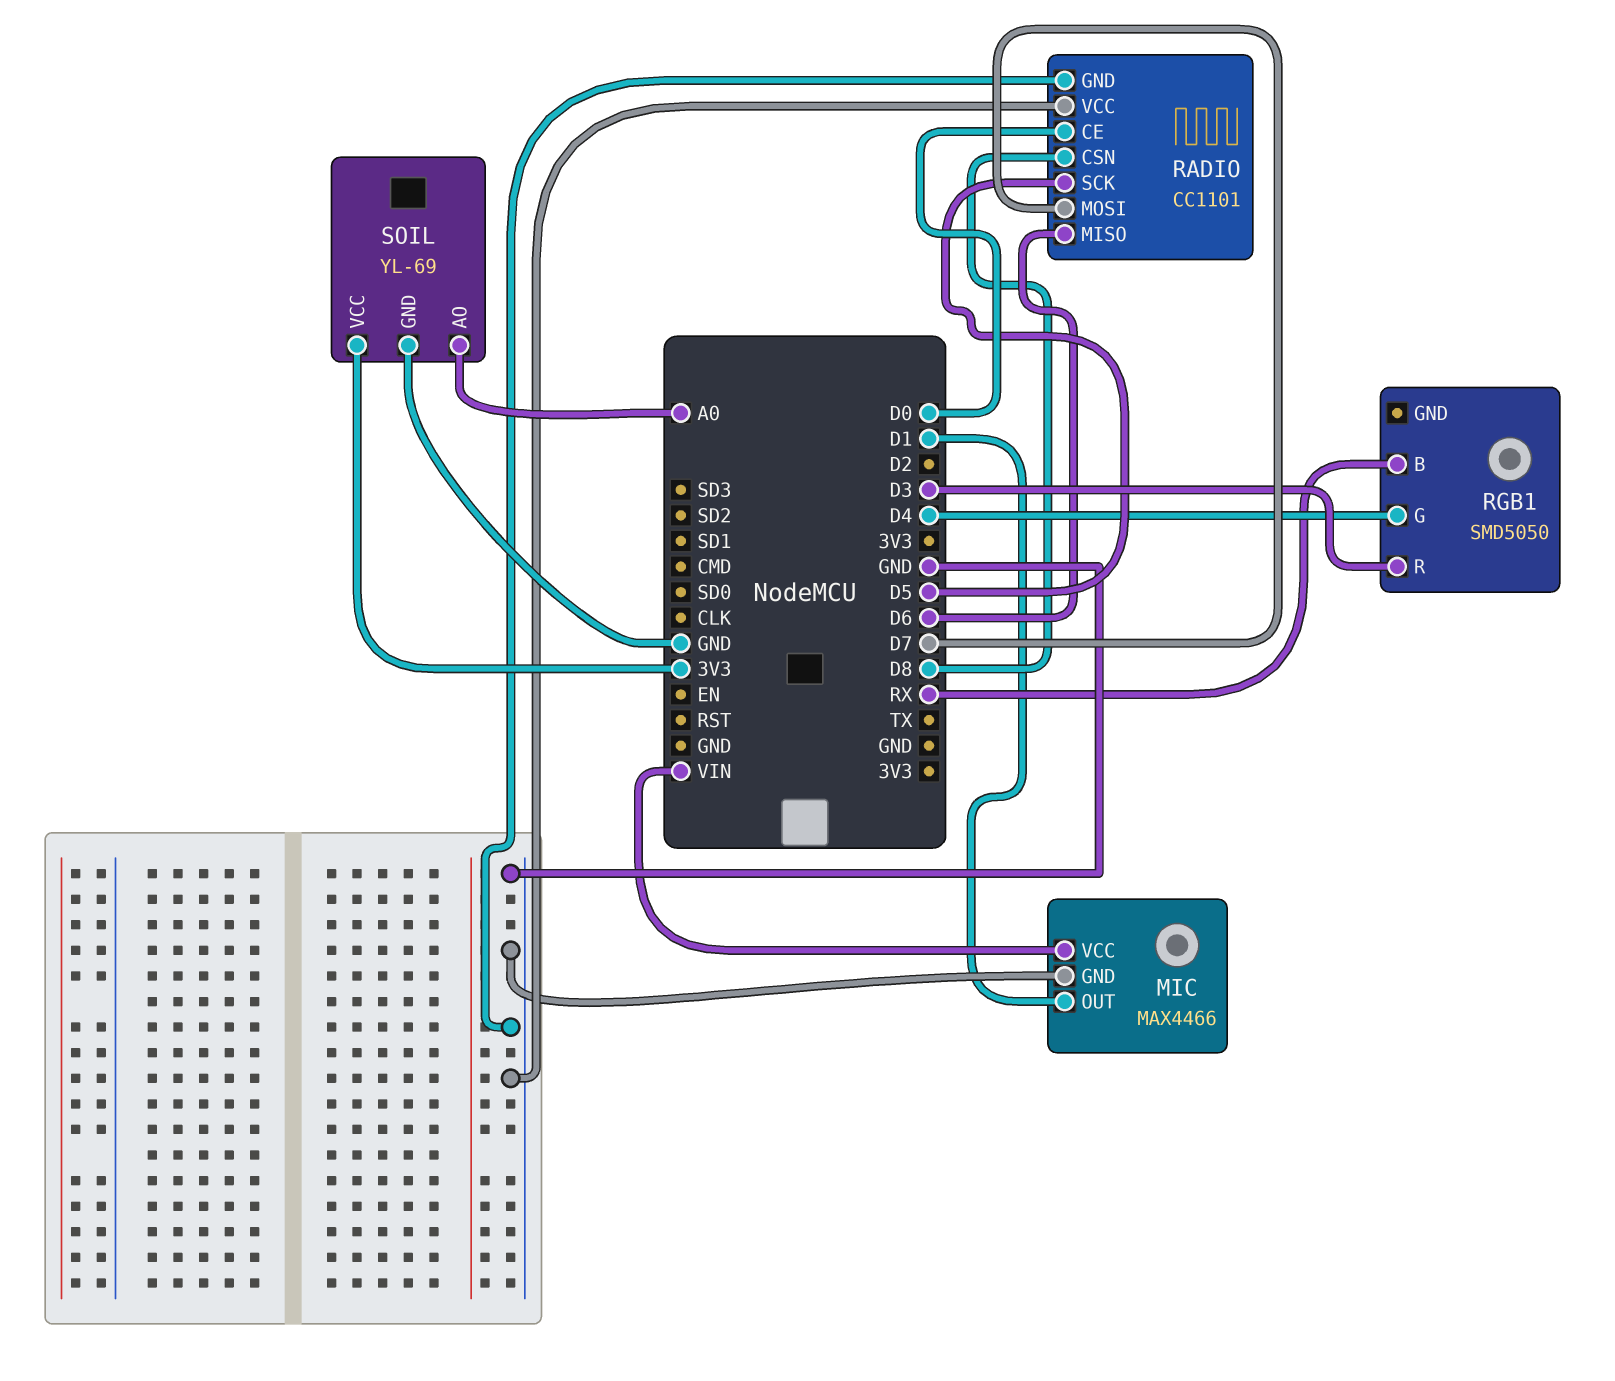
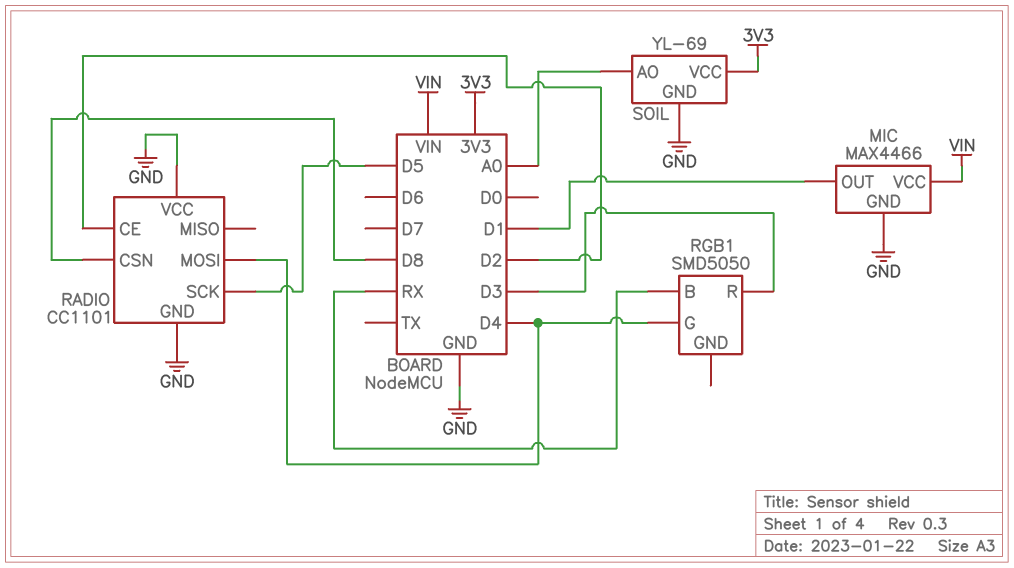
RADIO pin CE: D0 -> D2
RADIO pin MISO: D6 -> none
RADIO pin MOSI: D7 -> D4

